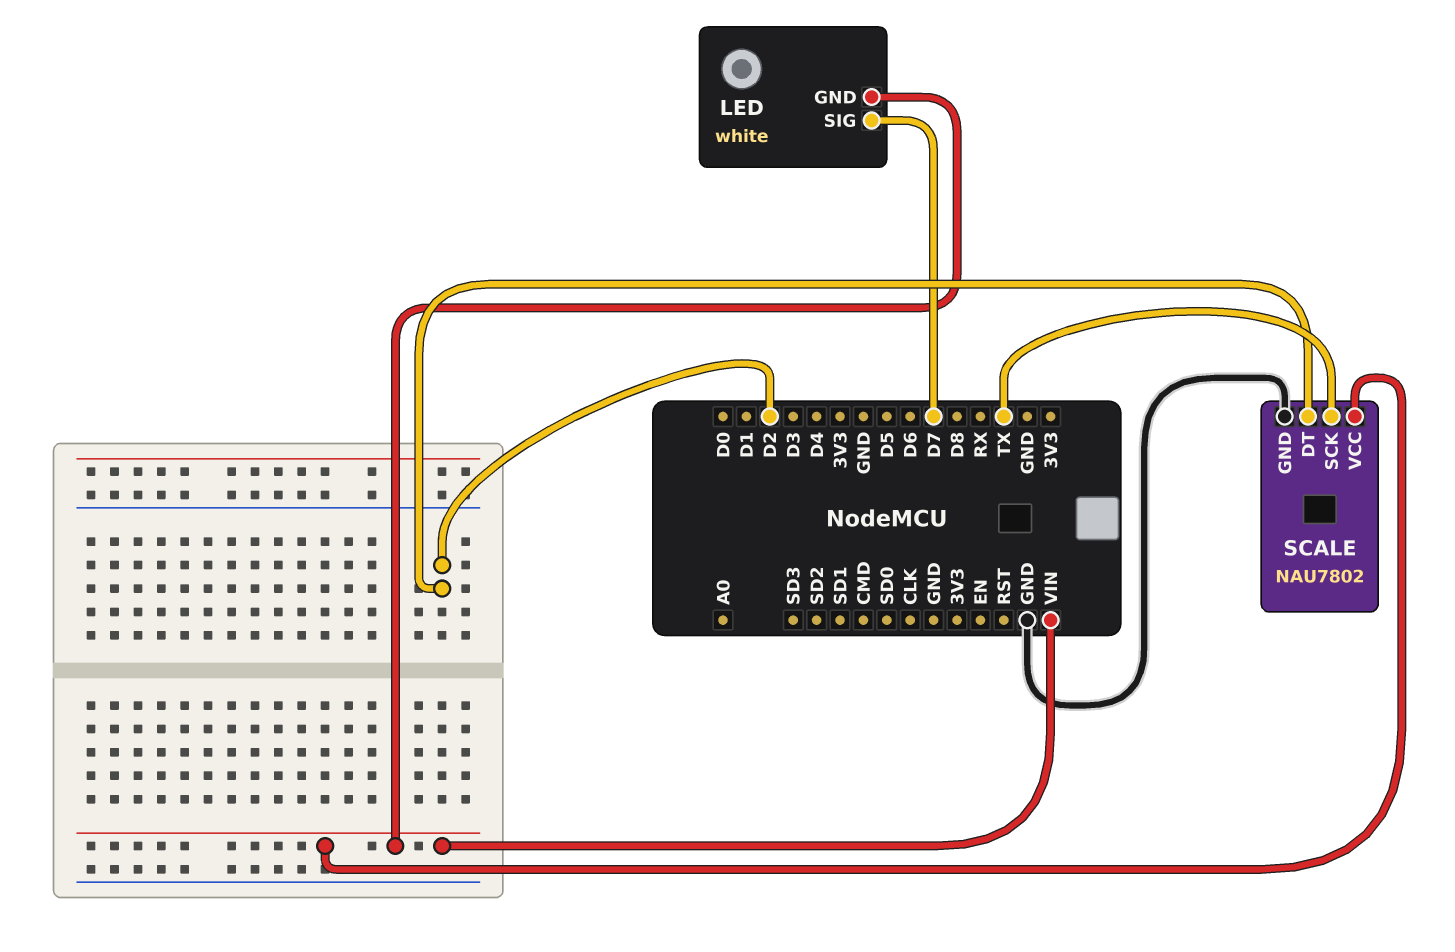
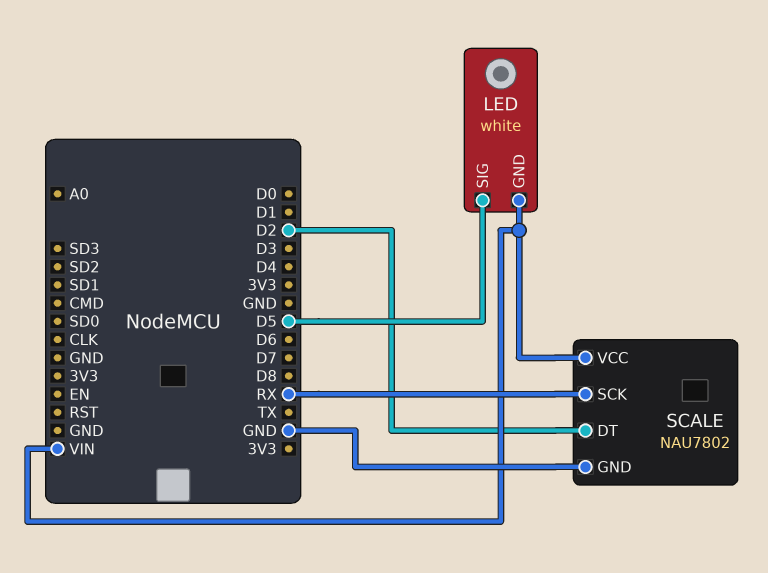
LED pin SIG: D7 -> D5
SCALE pin SCK: TX -> RX

